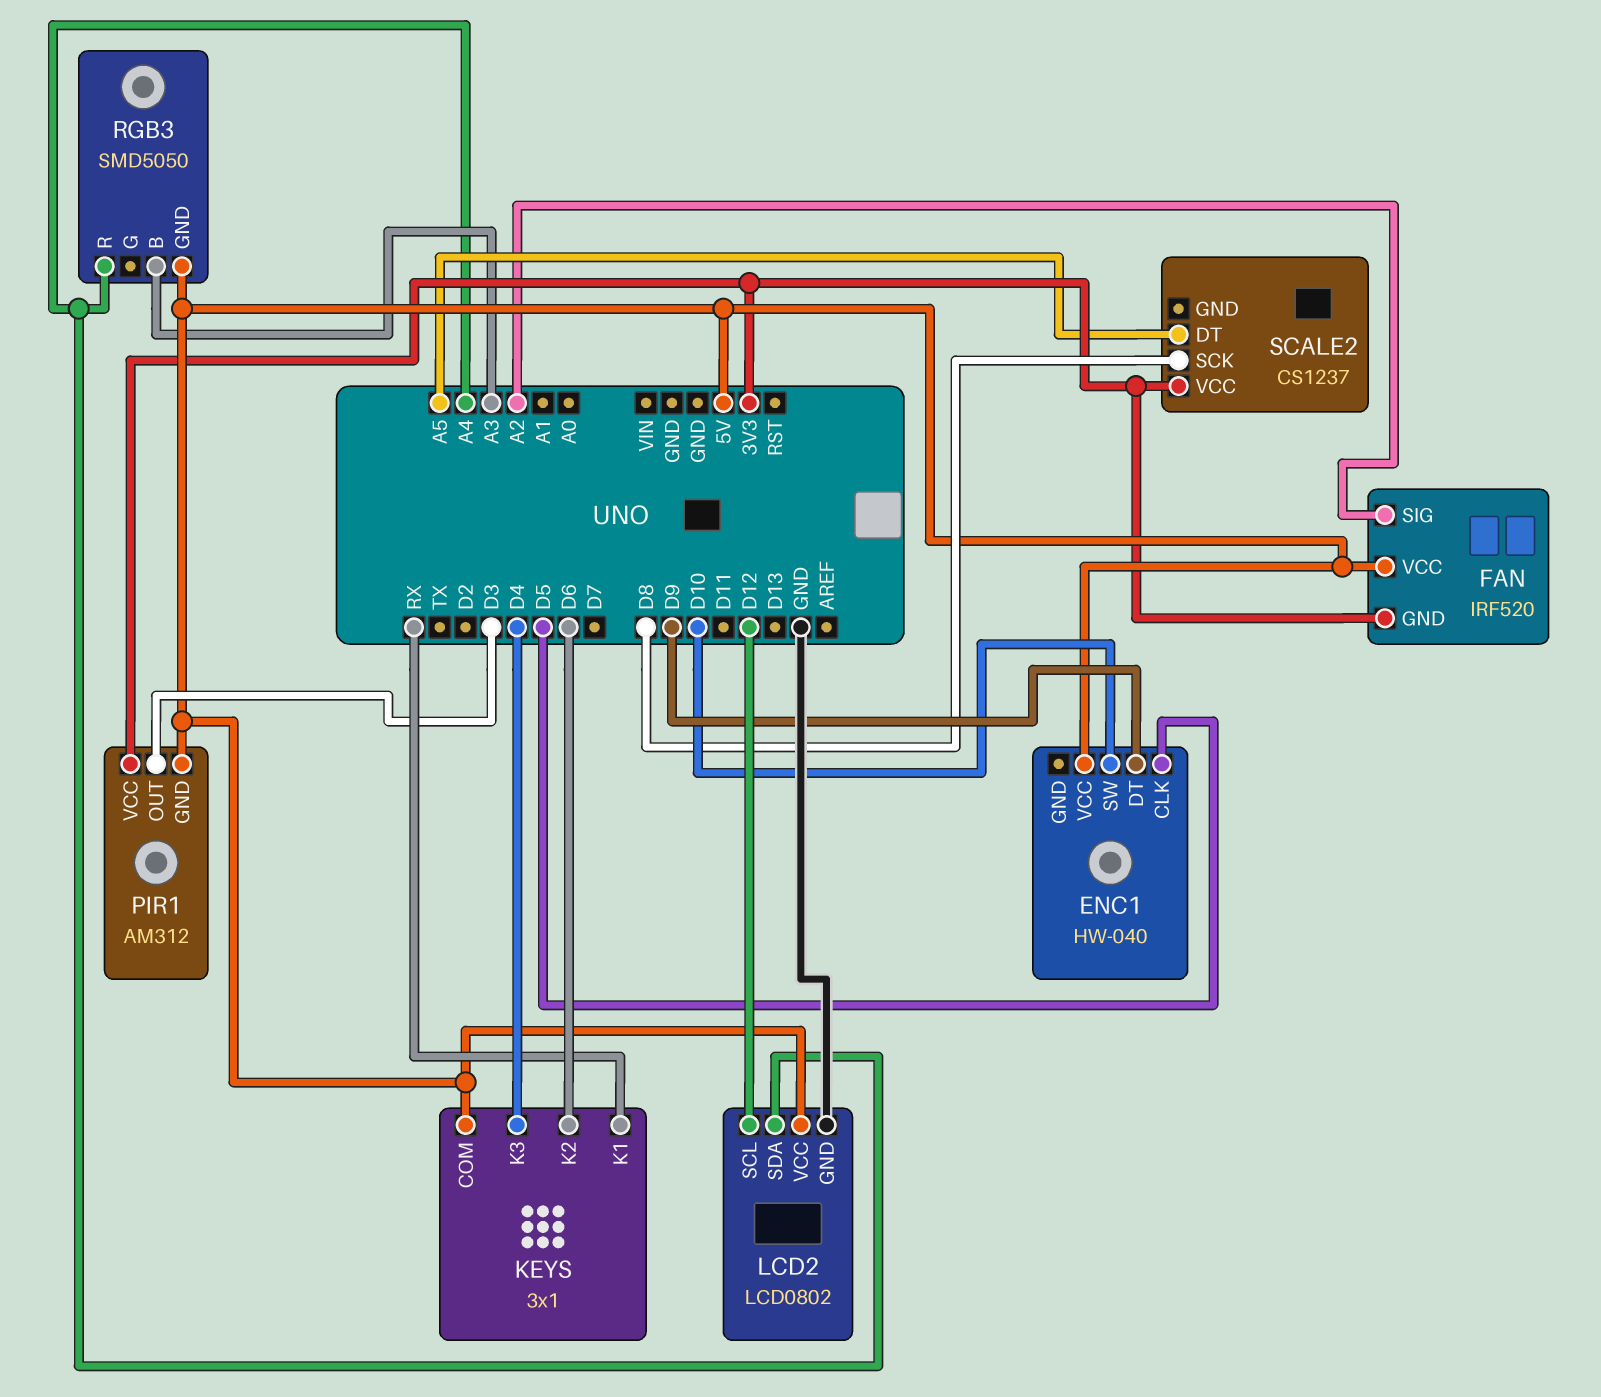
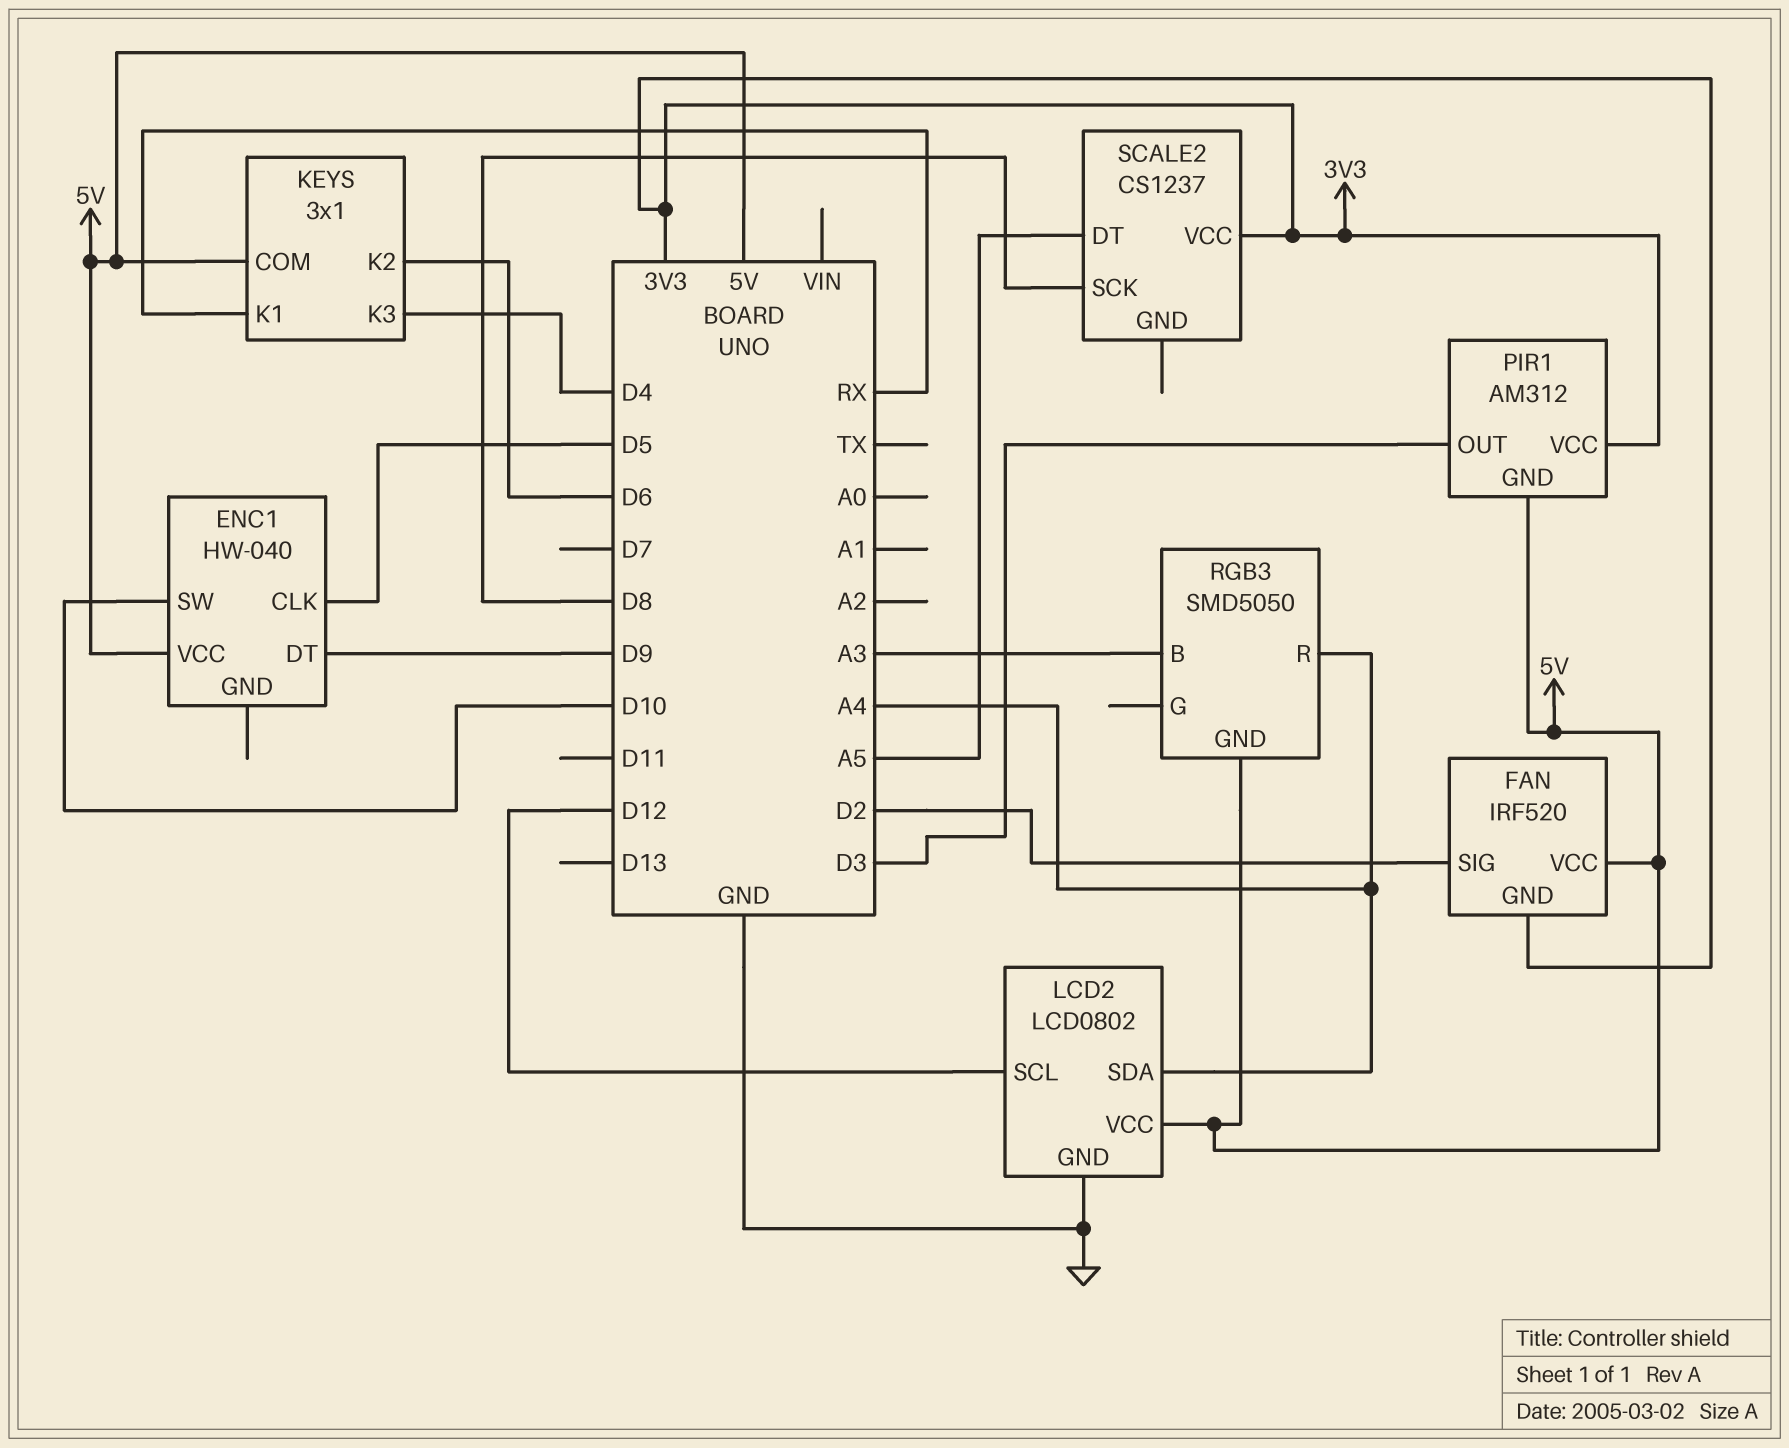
FAN pin SIG: A2 -> D2

